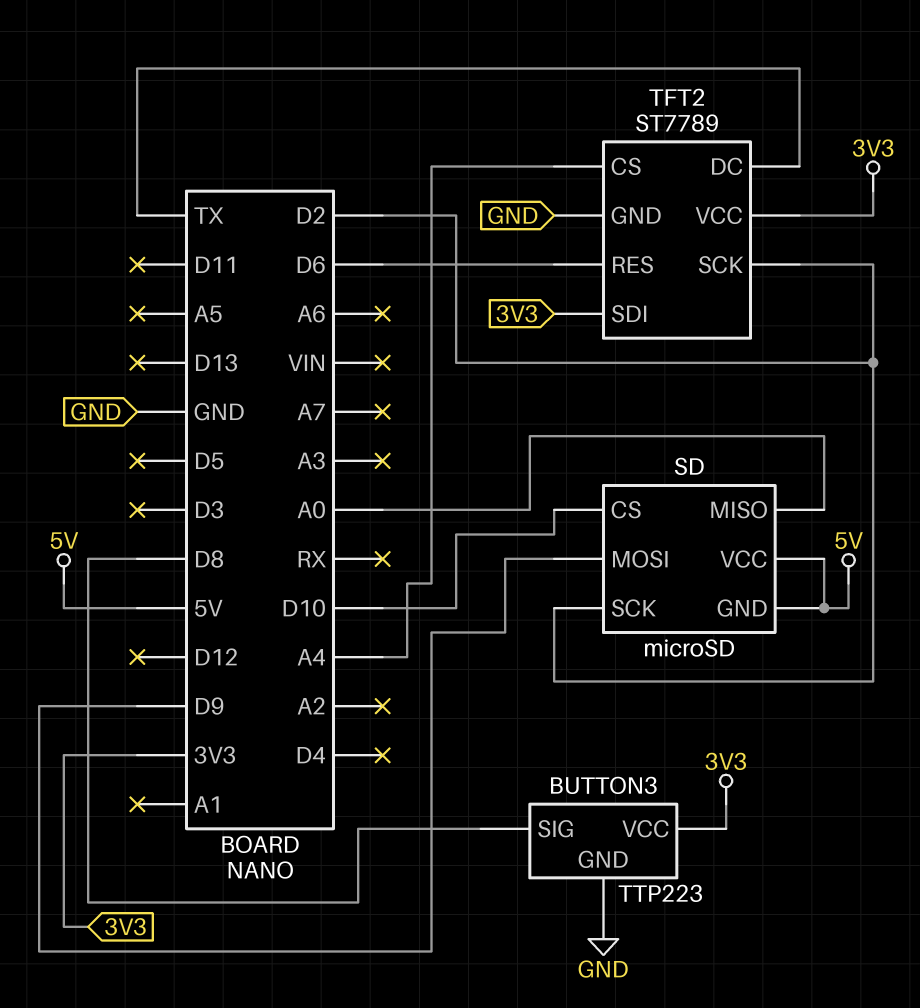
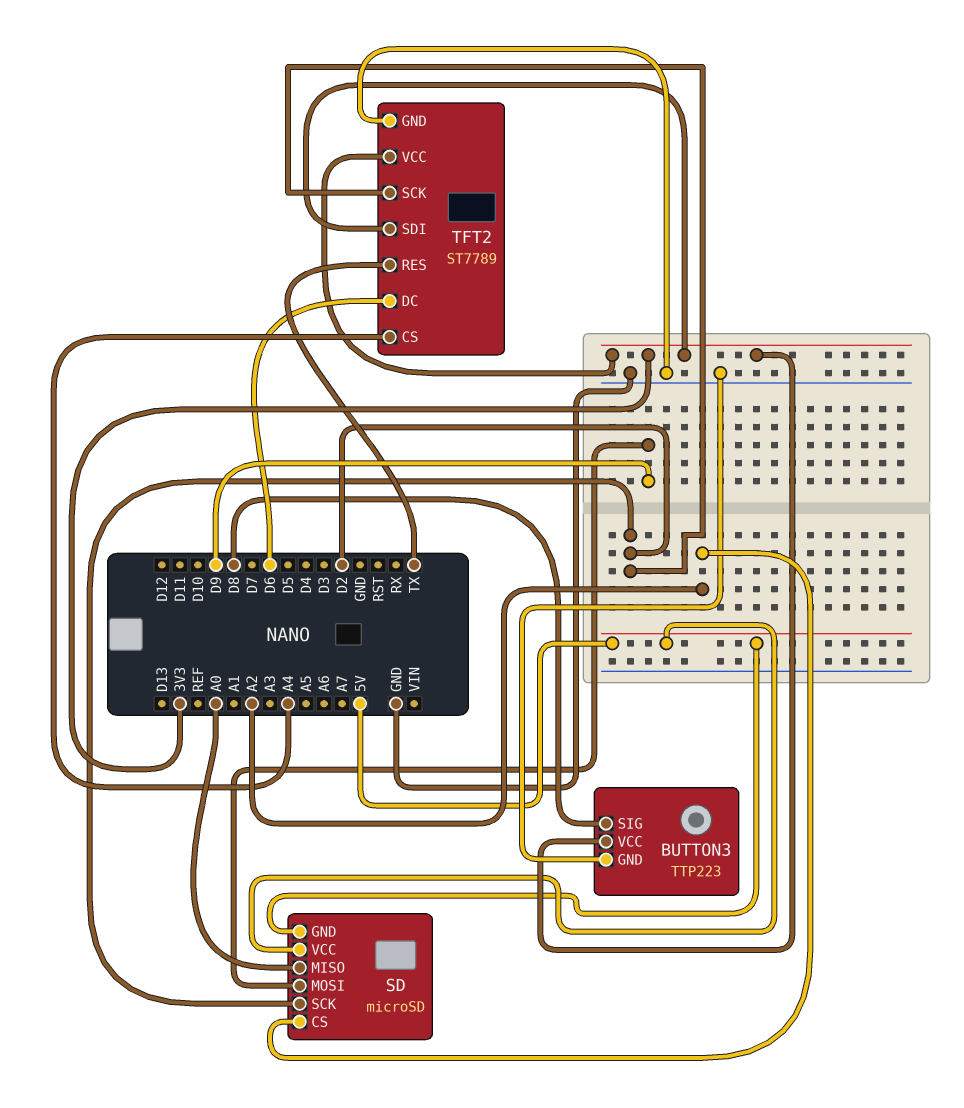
SD pin CS: D10 -> A2
TFT2 pin DC: TX -> D6
TFT2 pin RES: D6 -> TX

